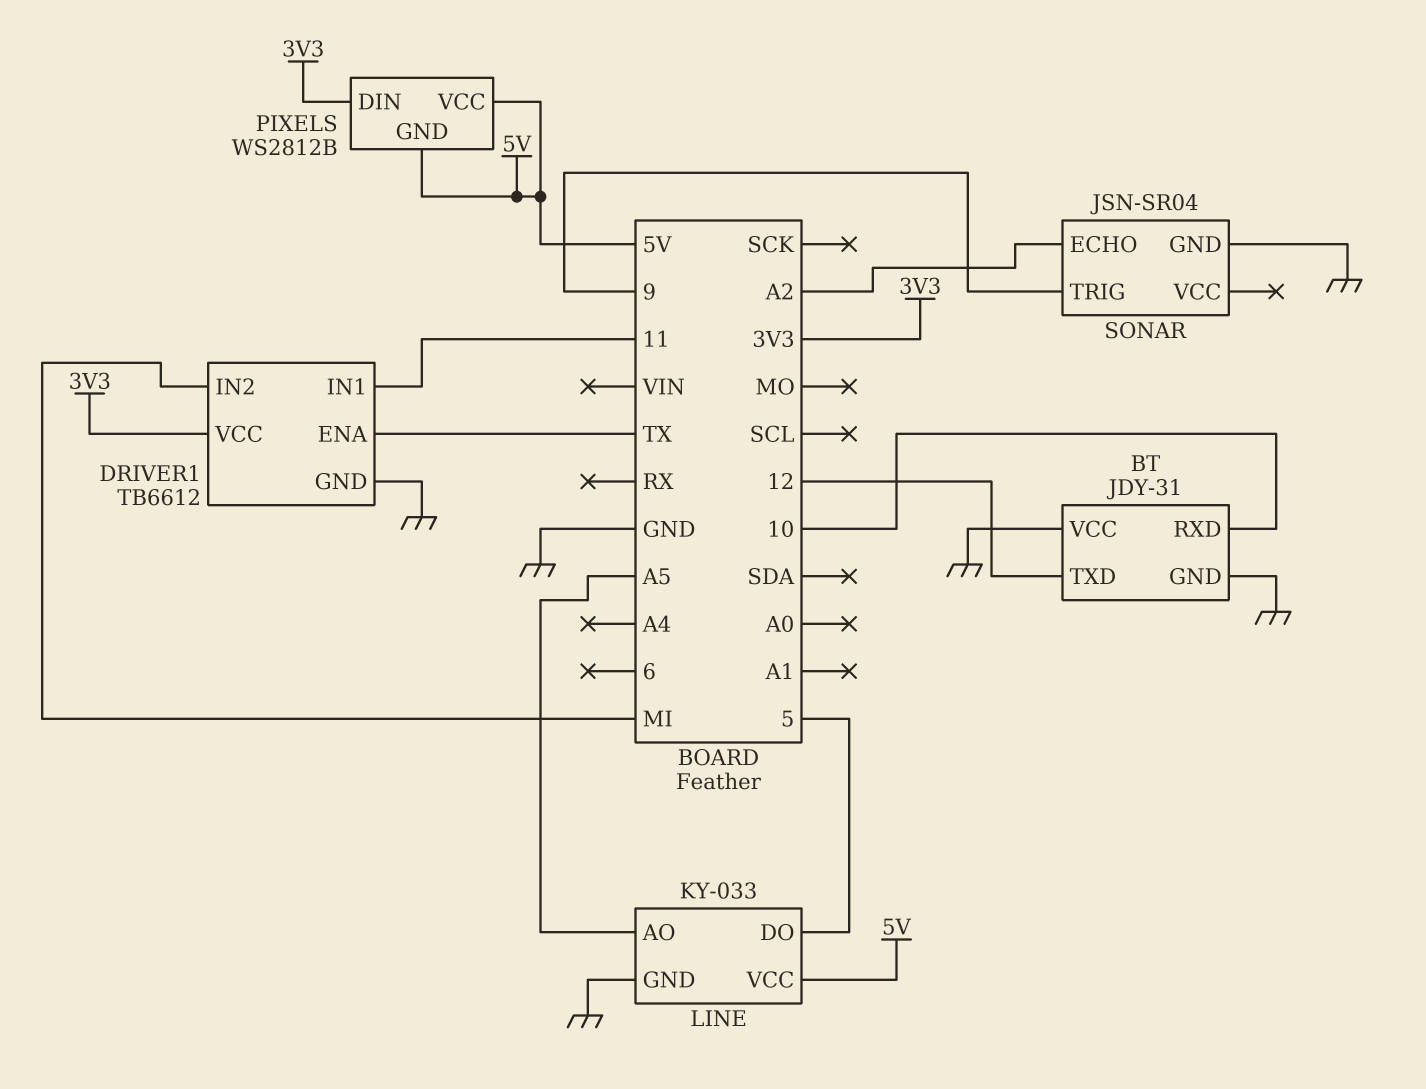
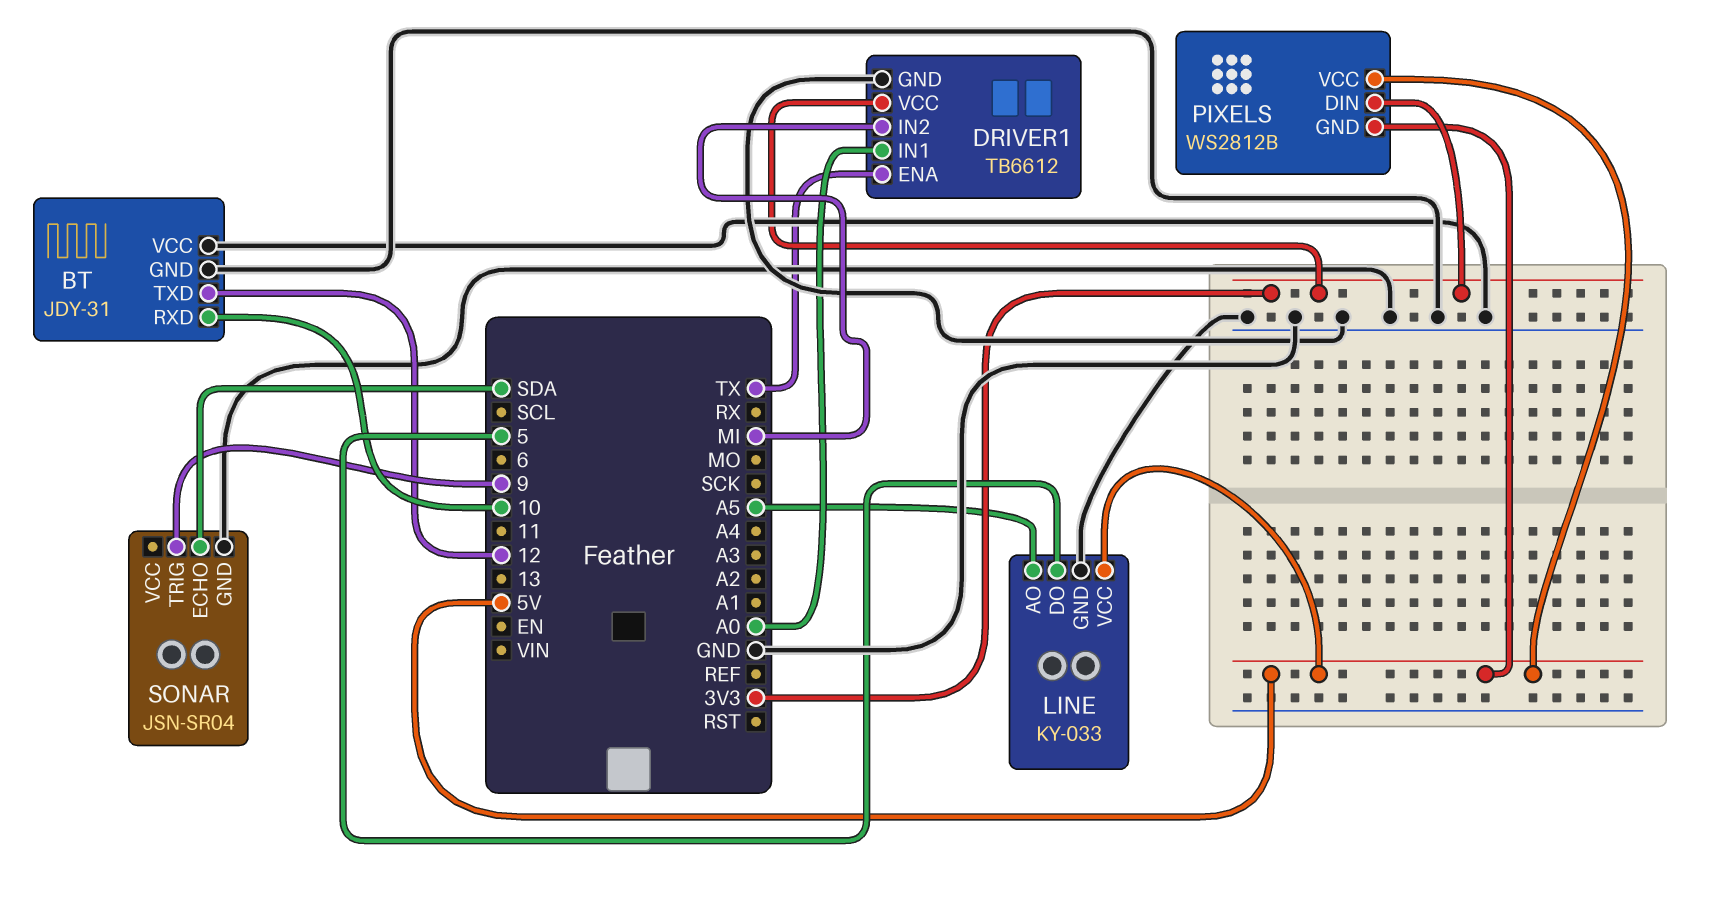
DRIVER1 pin IN1: 11 -> A0
SONAR pin ECHO: A2 -> SDA

